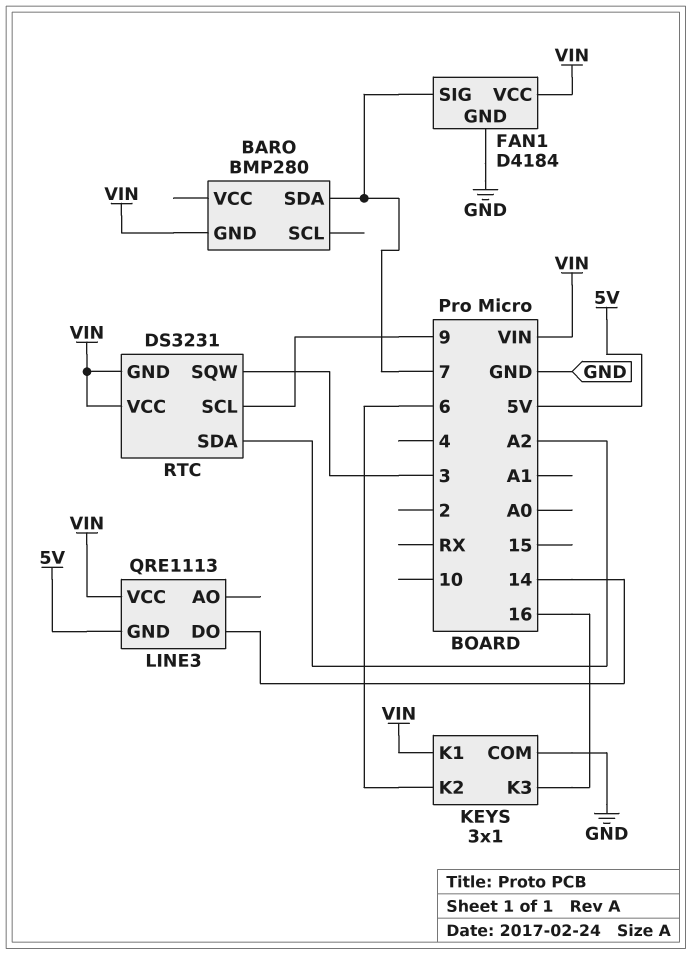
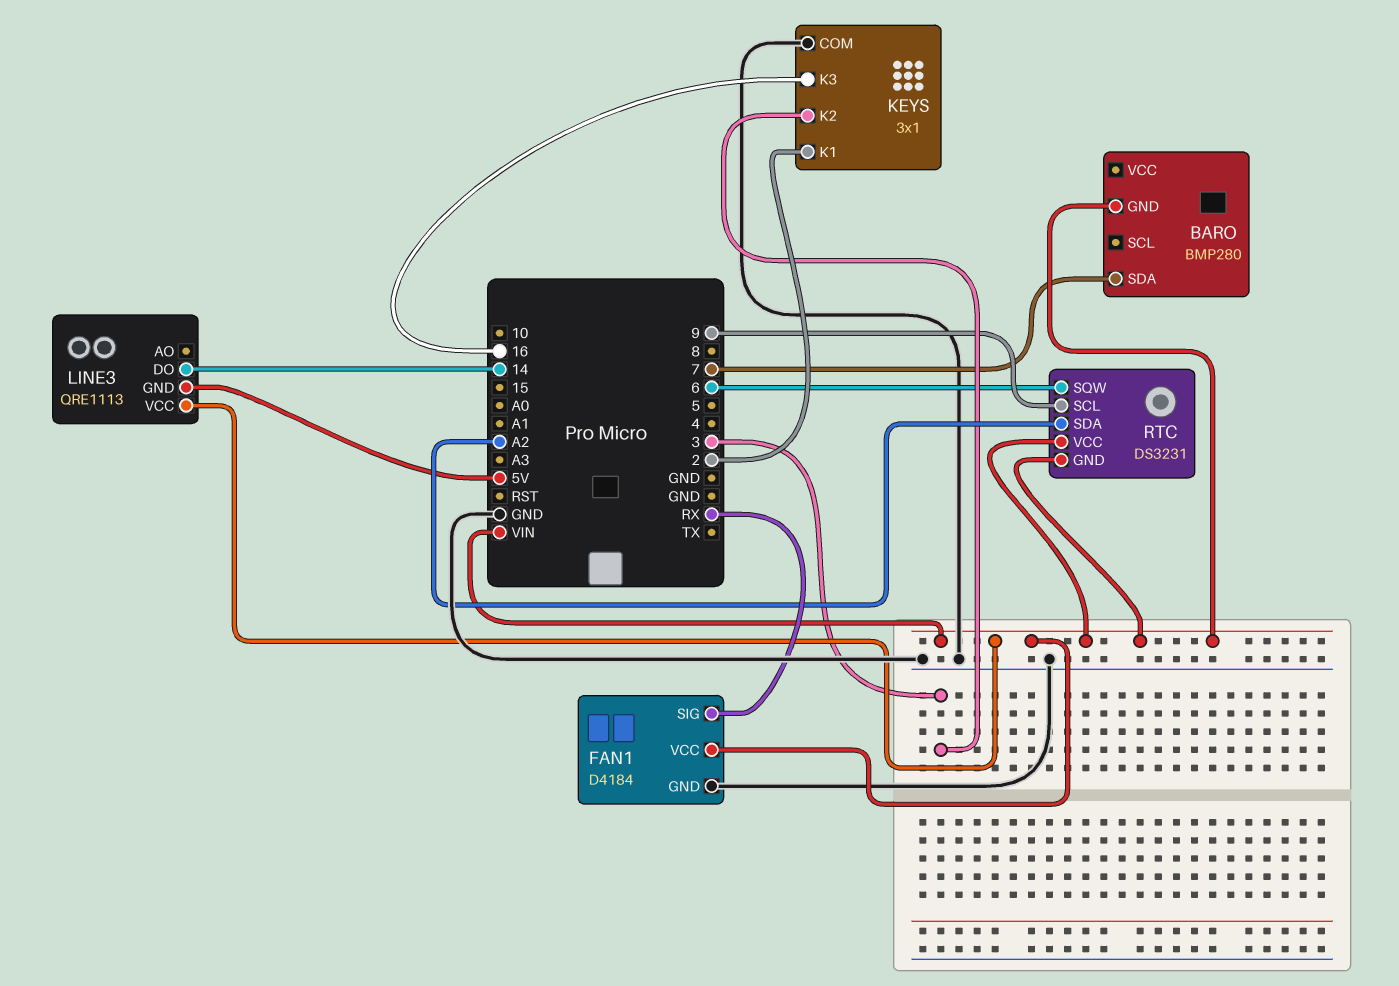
FAN1 pin SIG: 7 -> RX
KEYS pin K1: VIN -> 2
KEYS pin K2: 6 -> 3
RTC pin SQW: 3 -> 6

